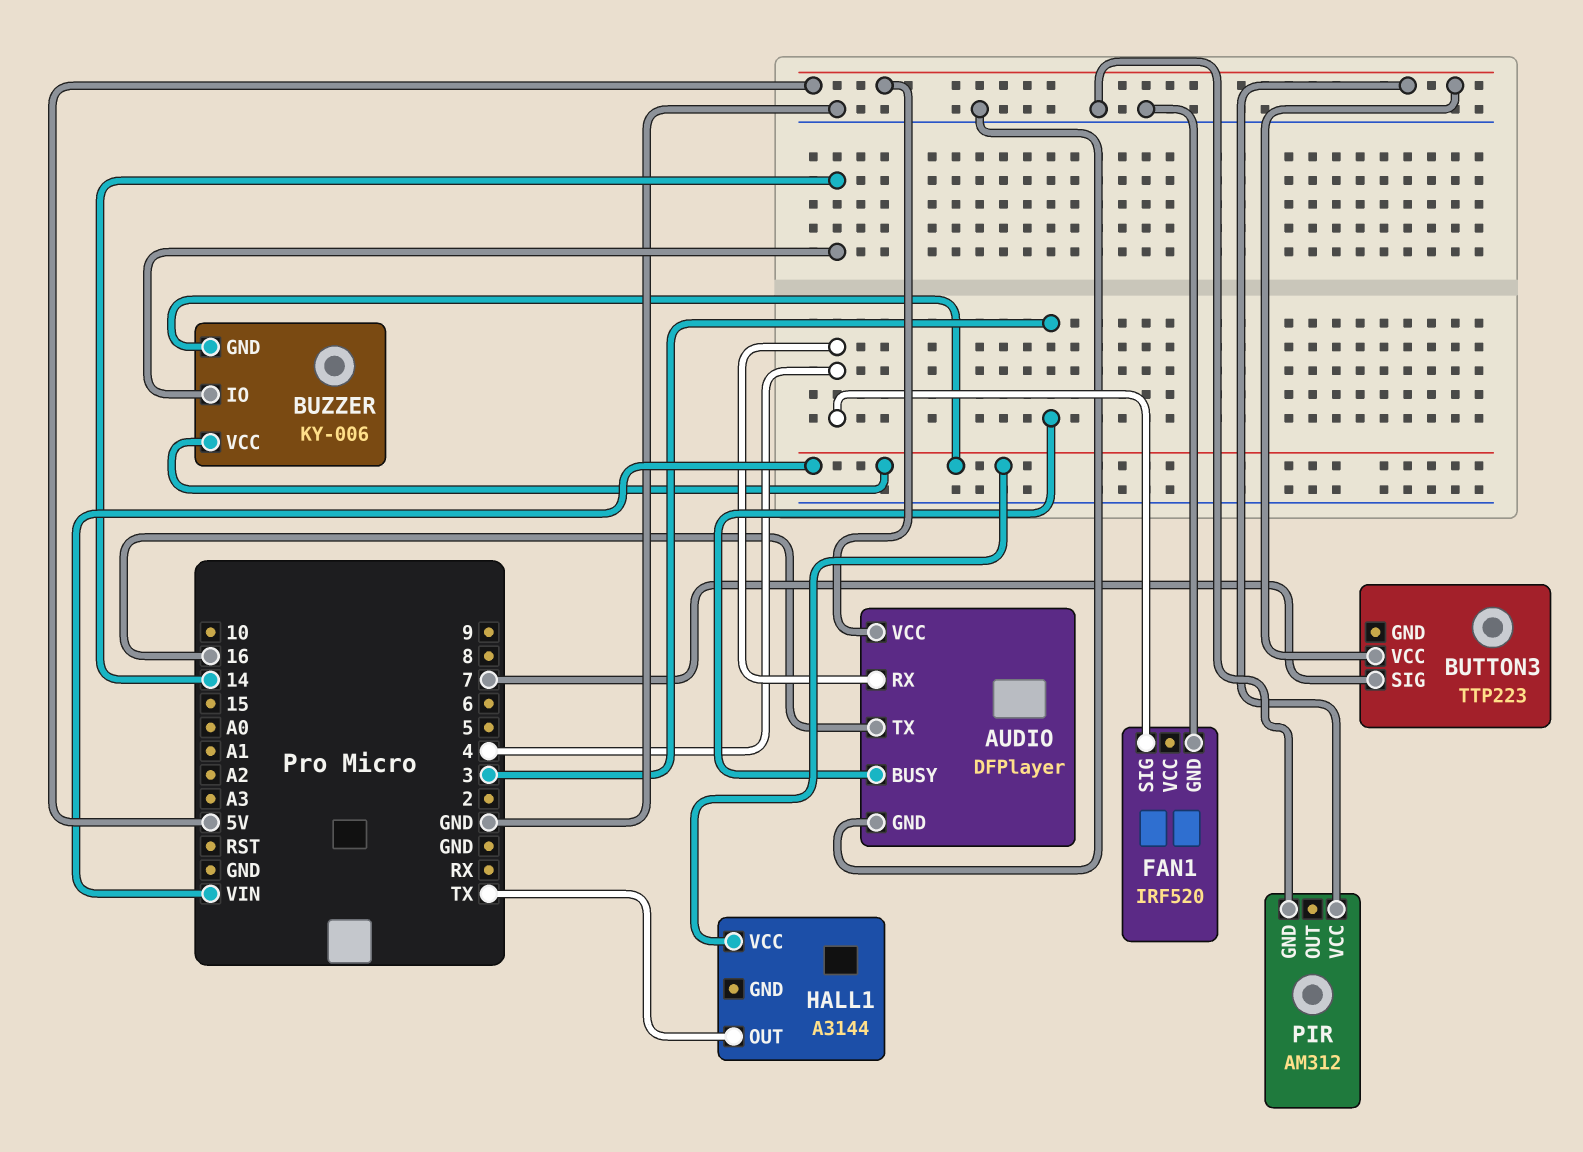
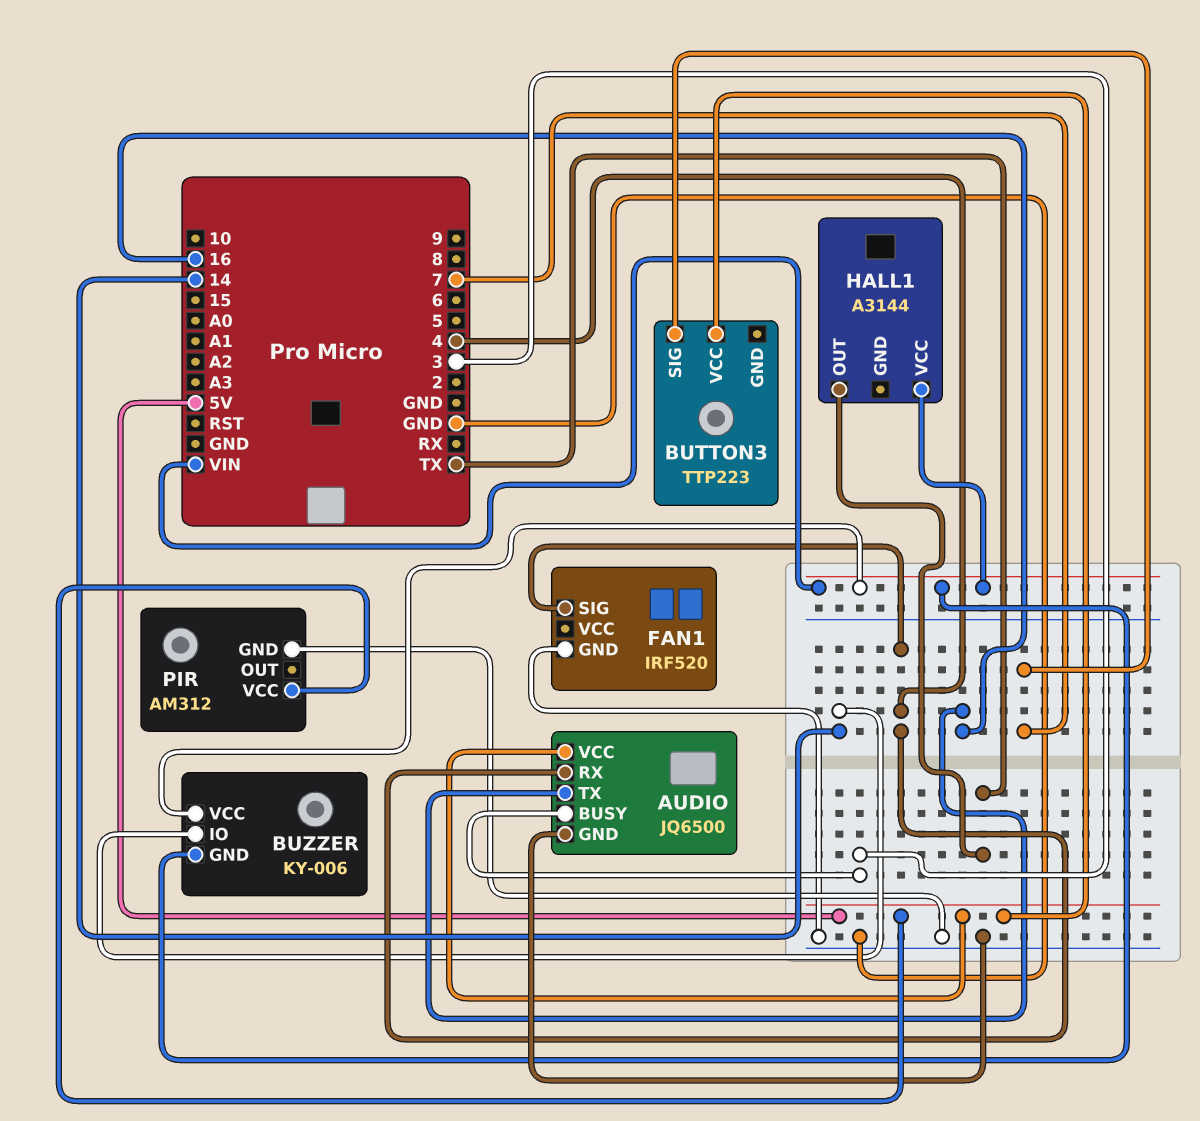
AUDIO: DFPlayer -> JQ6500

